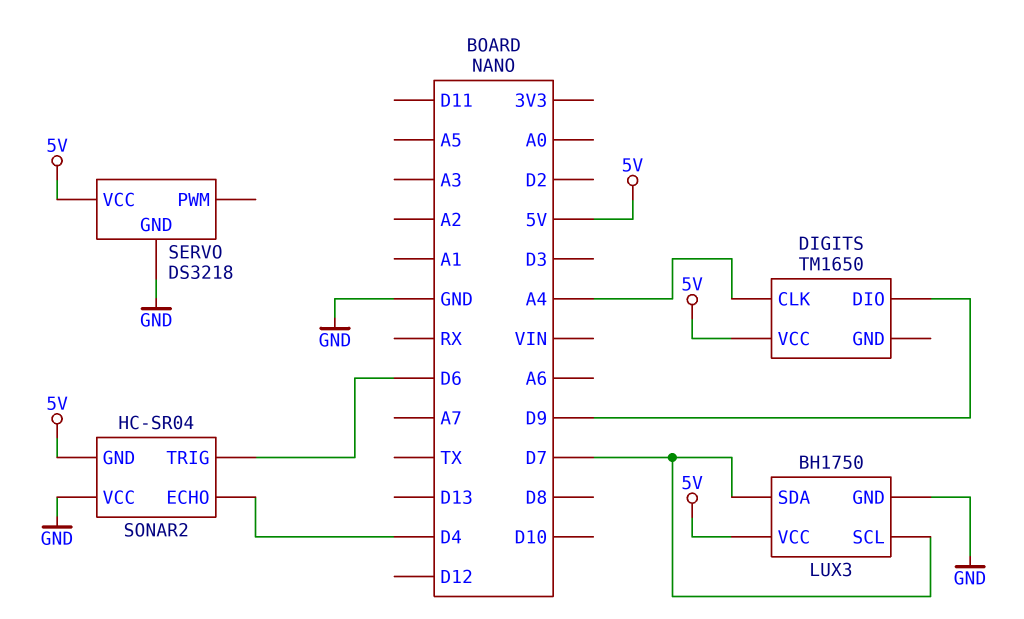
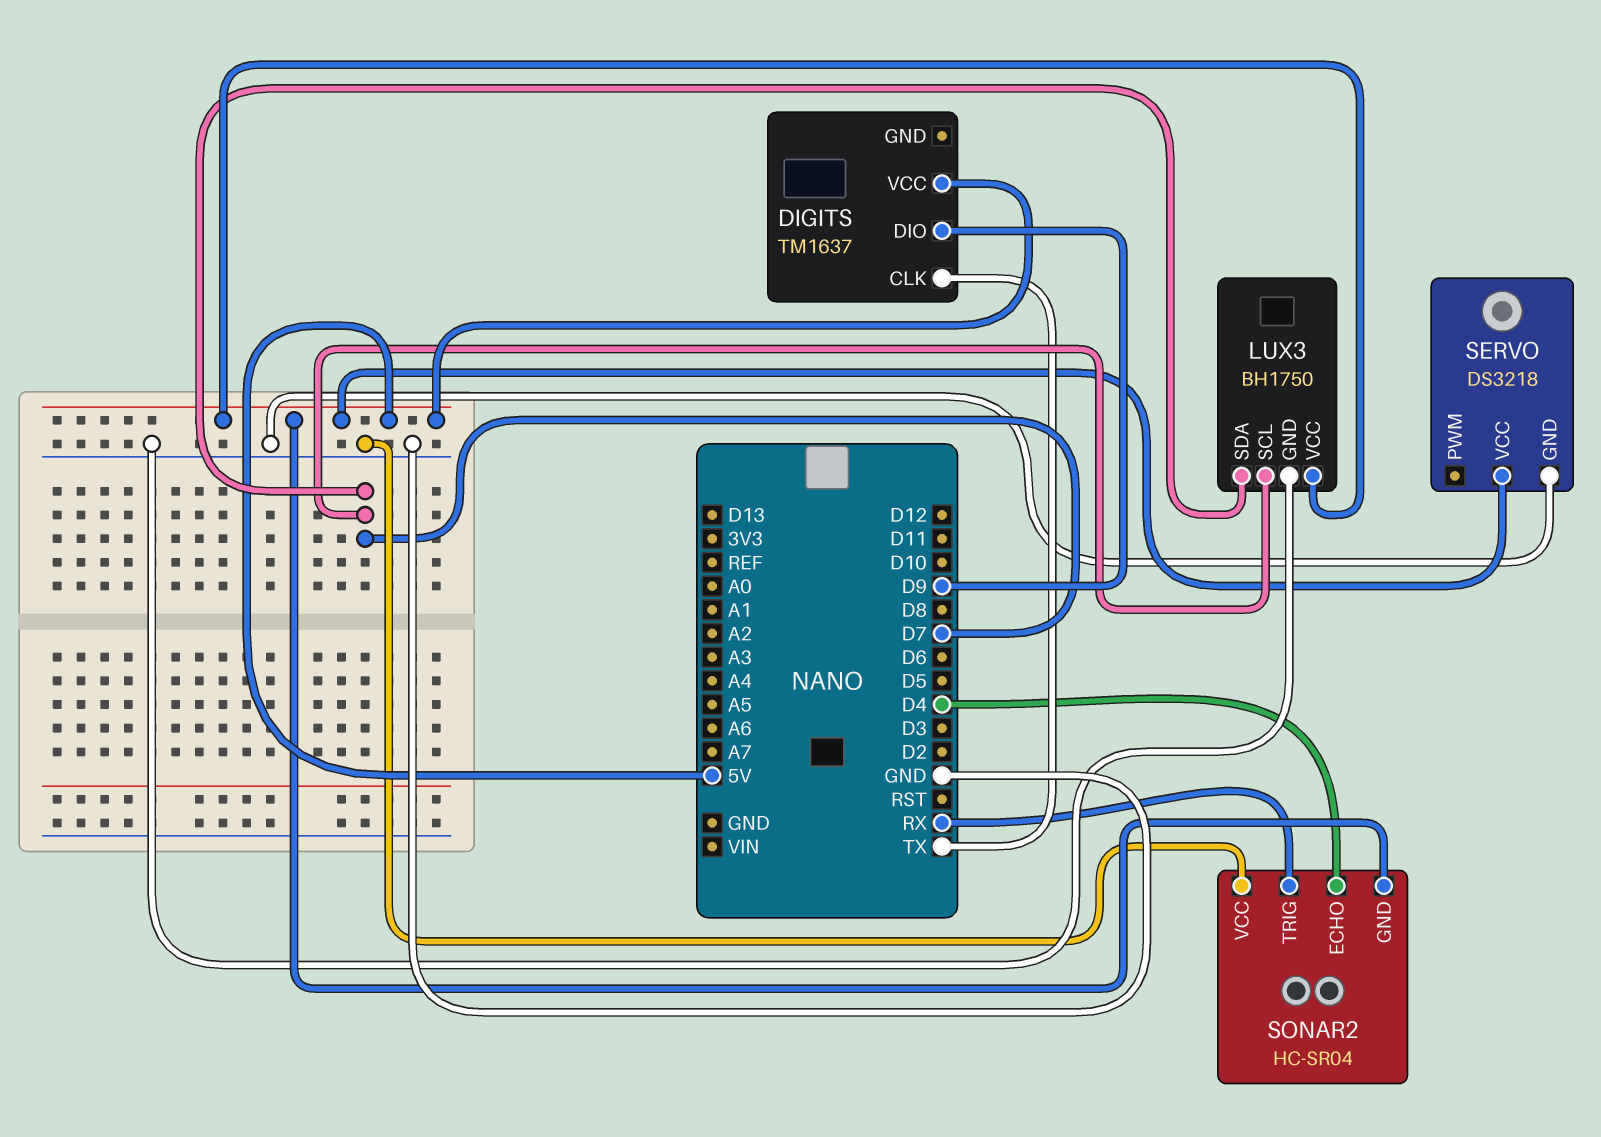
DIGITS: TM1650 -> TM1637
DIGITS pin CLK: A4 -> TX
SONAR2 pin TRIG: D6 -> RX

